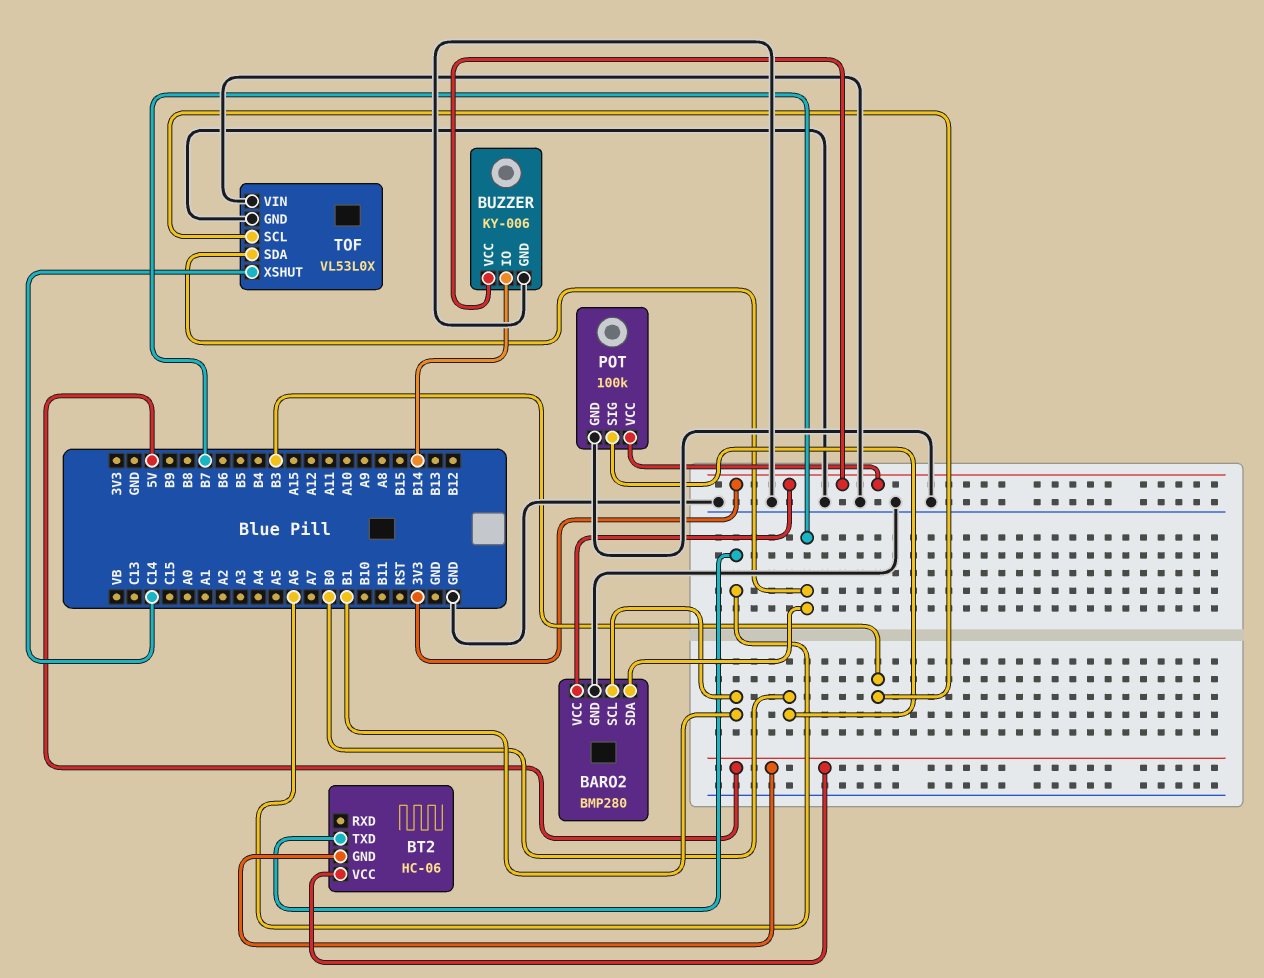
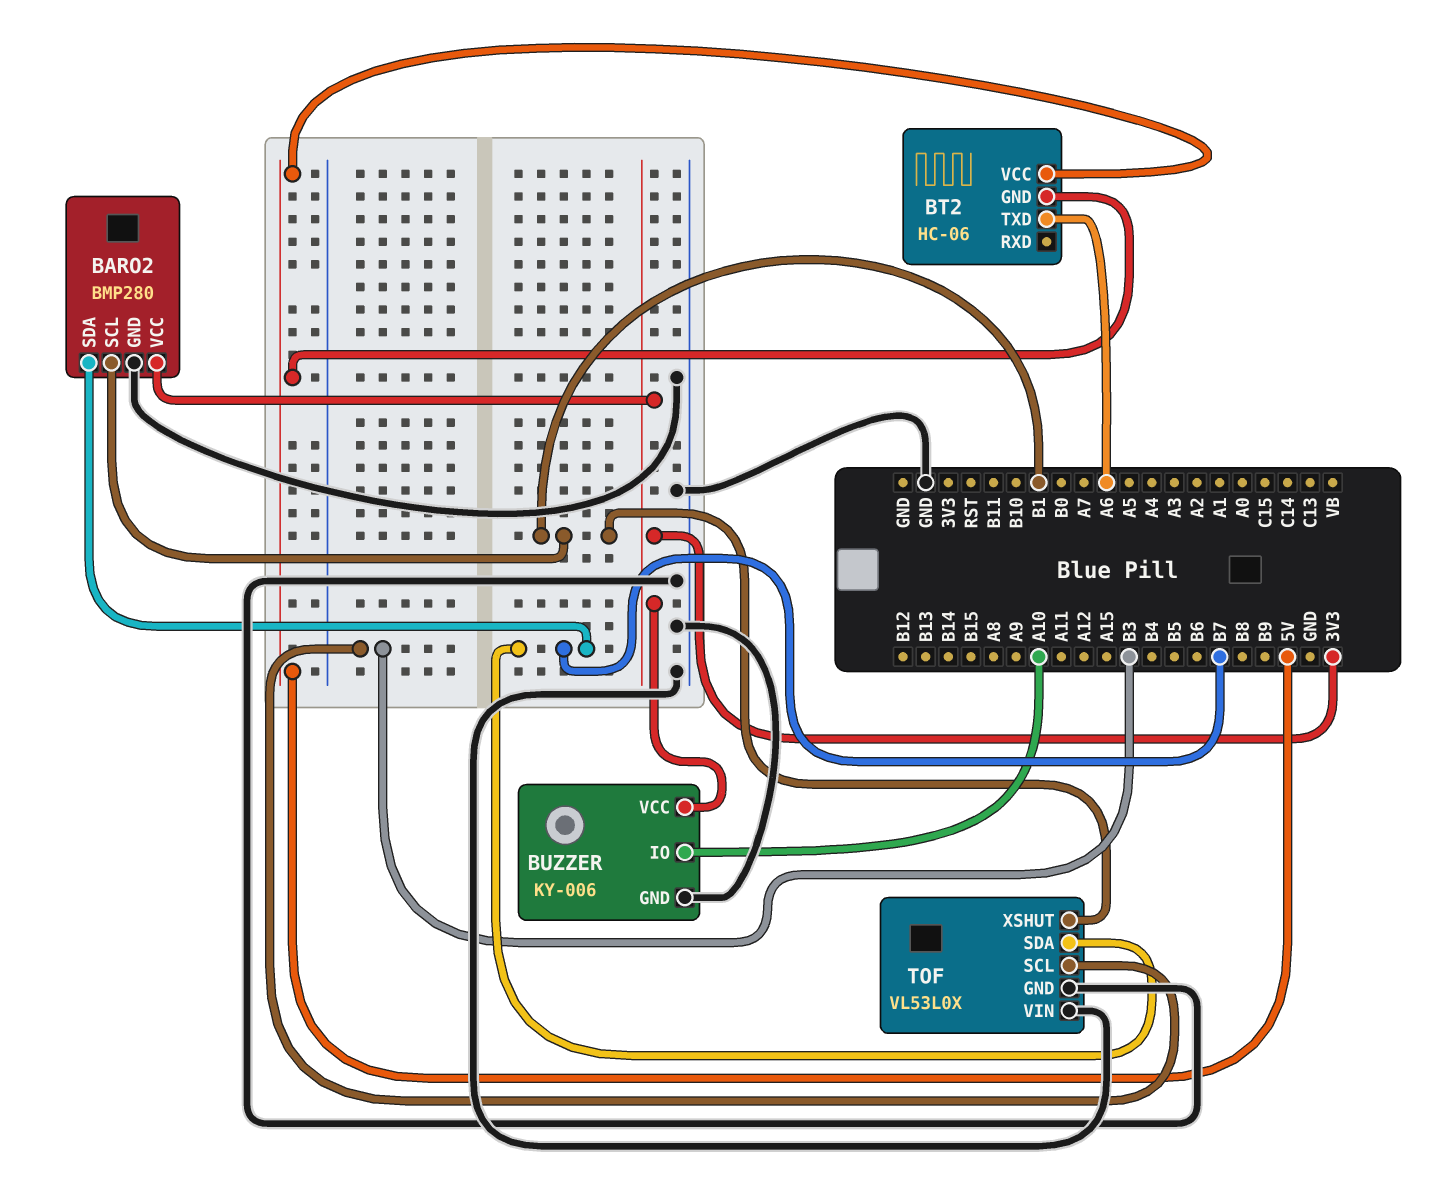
BUZZER pin IO: B14 -> A10
POT: 100k -> none
POT pin GND: GND -> none
POT pin SIG: B0 -> none
POT pin VCC: 3V3 -> none
TOF pin XSHUT: C14 -> B1

